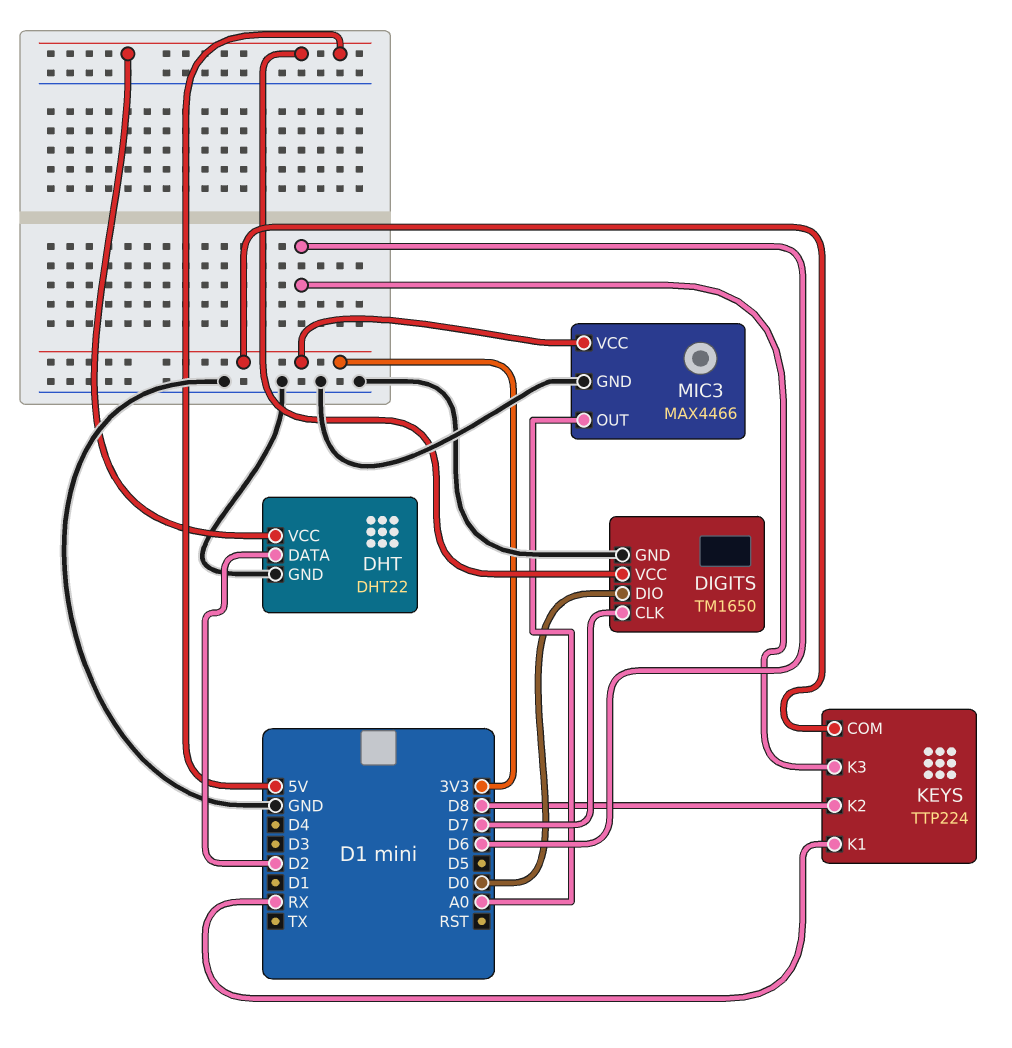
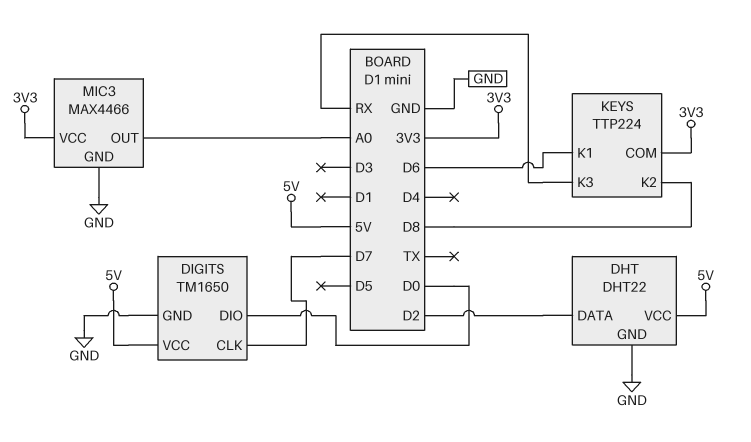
KEYS pin K1: RX -> D6
KEYS pin K3: D6 -> RX

